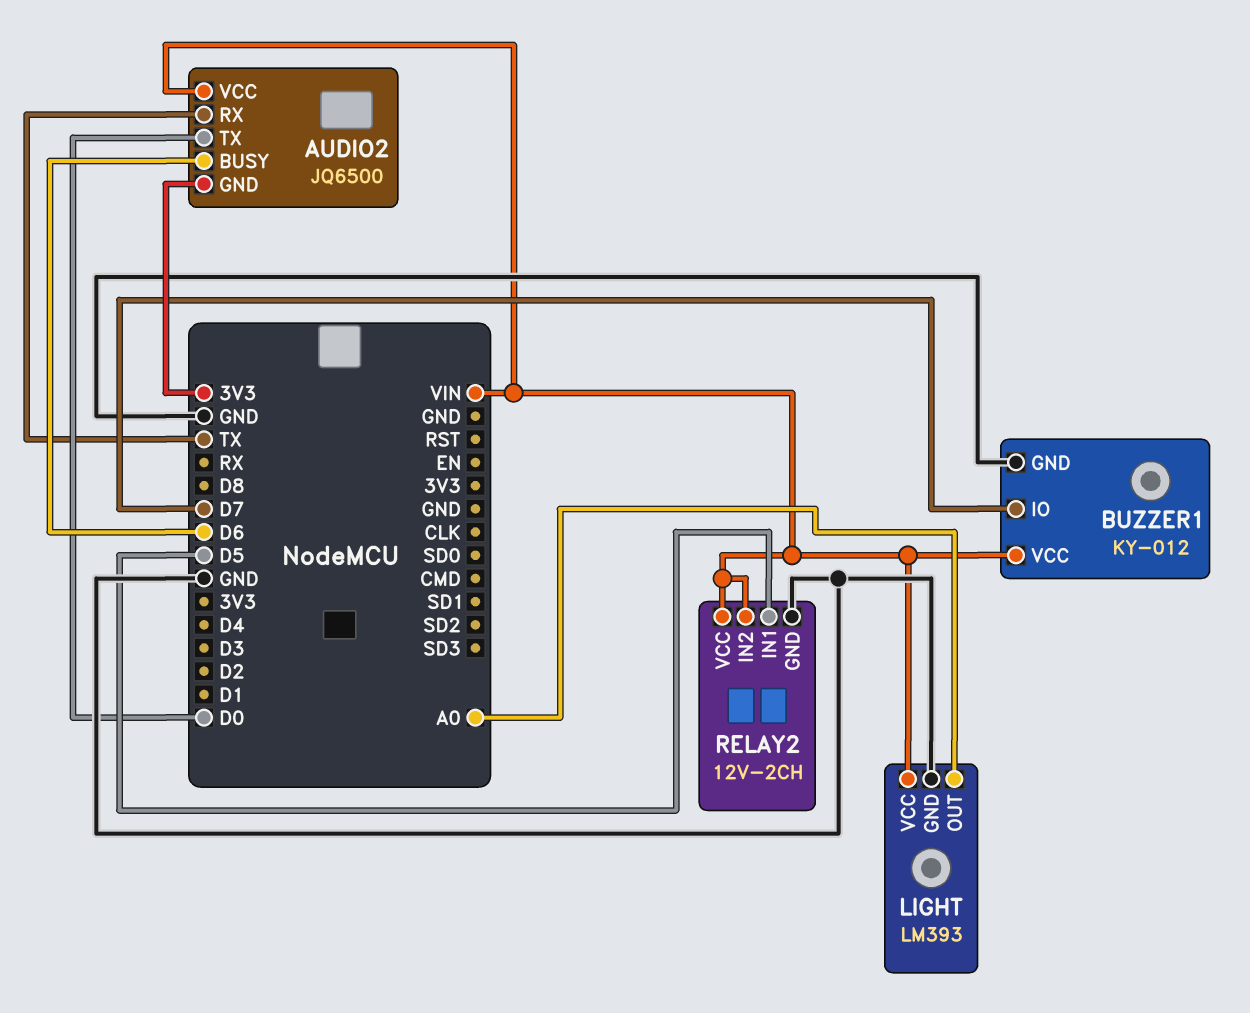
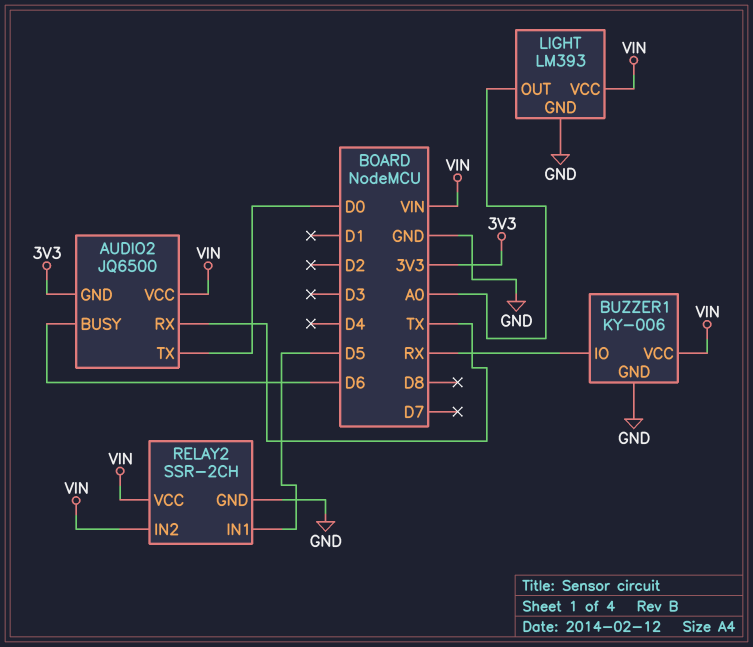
BUZZER1: KY-012 -> KY-006
BUZZER1 pin IO: D7 -> RX
RELAY2: 12V-2CH -> SSR-2CH

